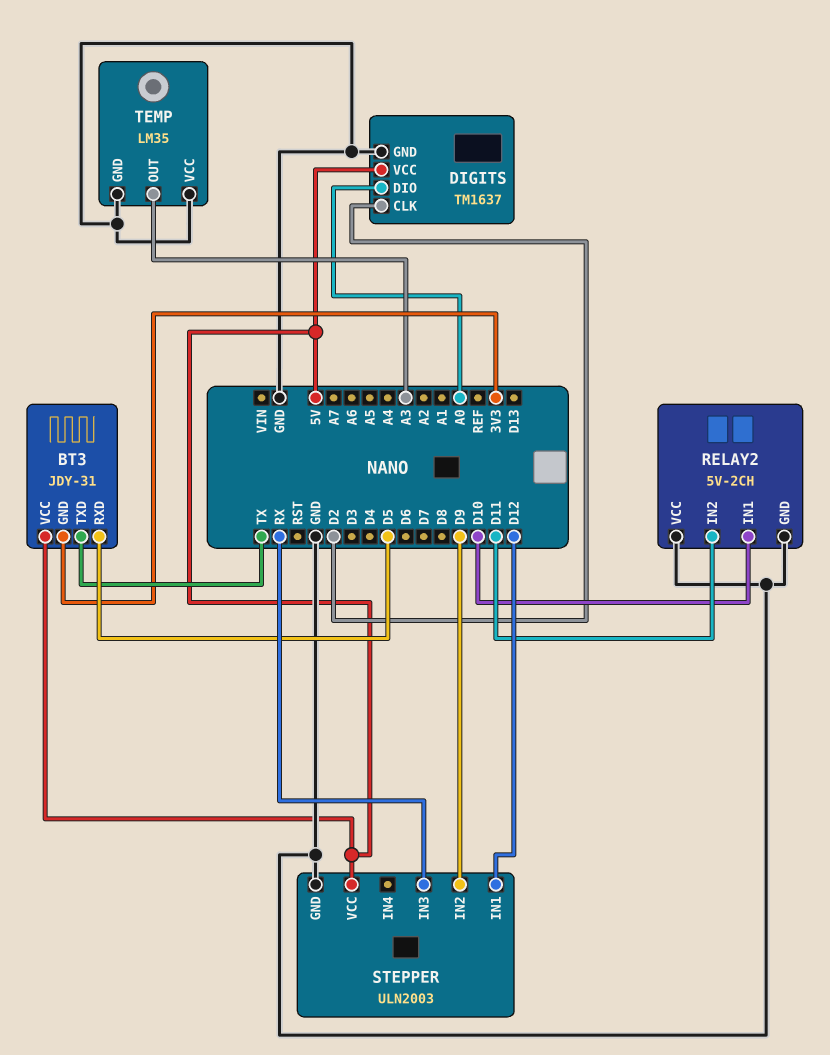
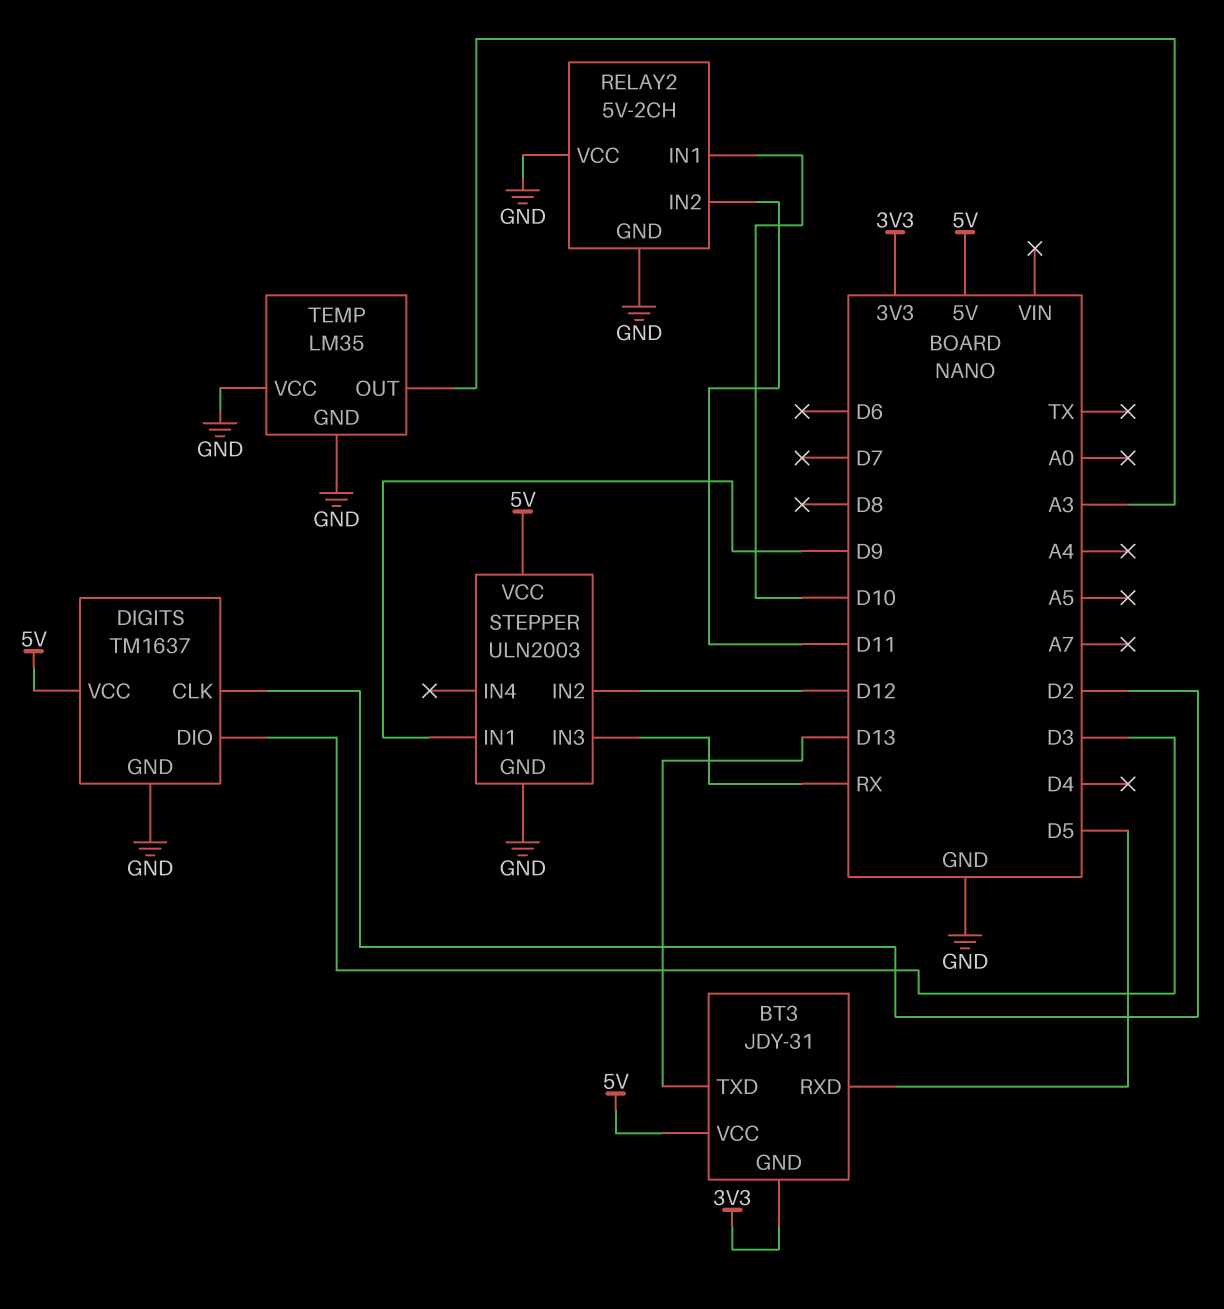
BT3 pin TXD: TX -> D13
DIGITS pin DIO: A0 -> D3
STEPPER pin IN1: D12 -> D9
STEPPER pin IN2: D9 -> D12

